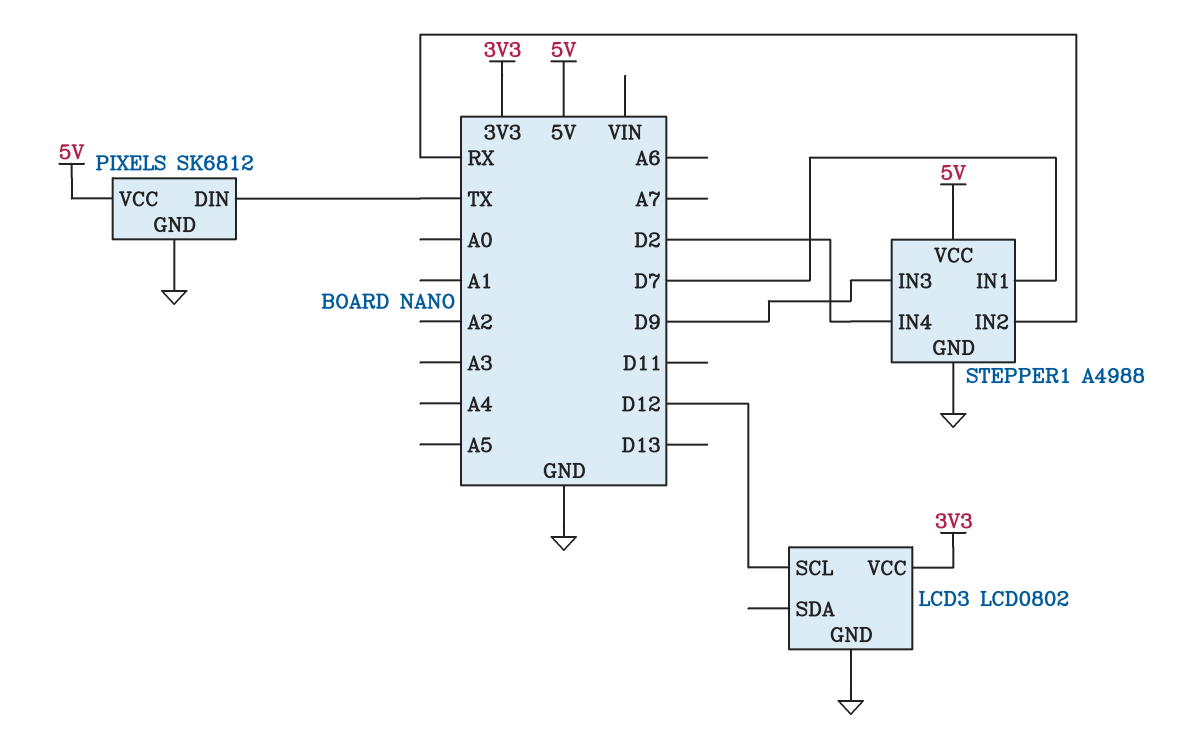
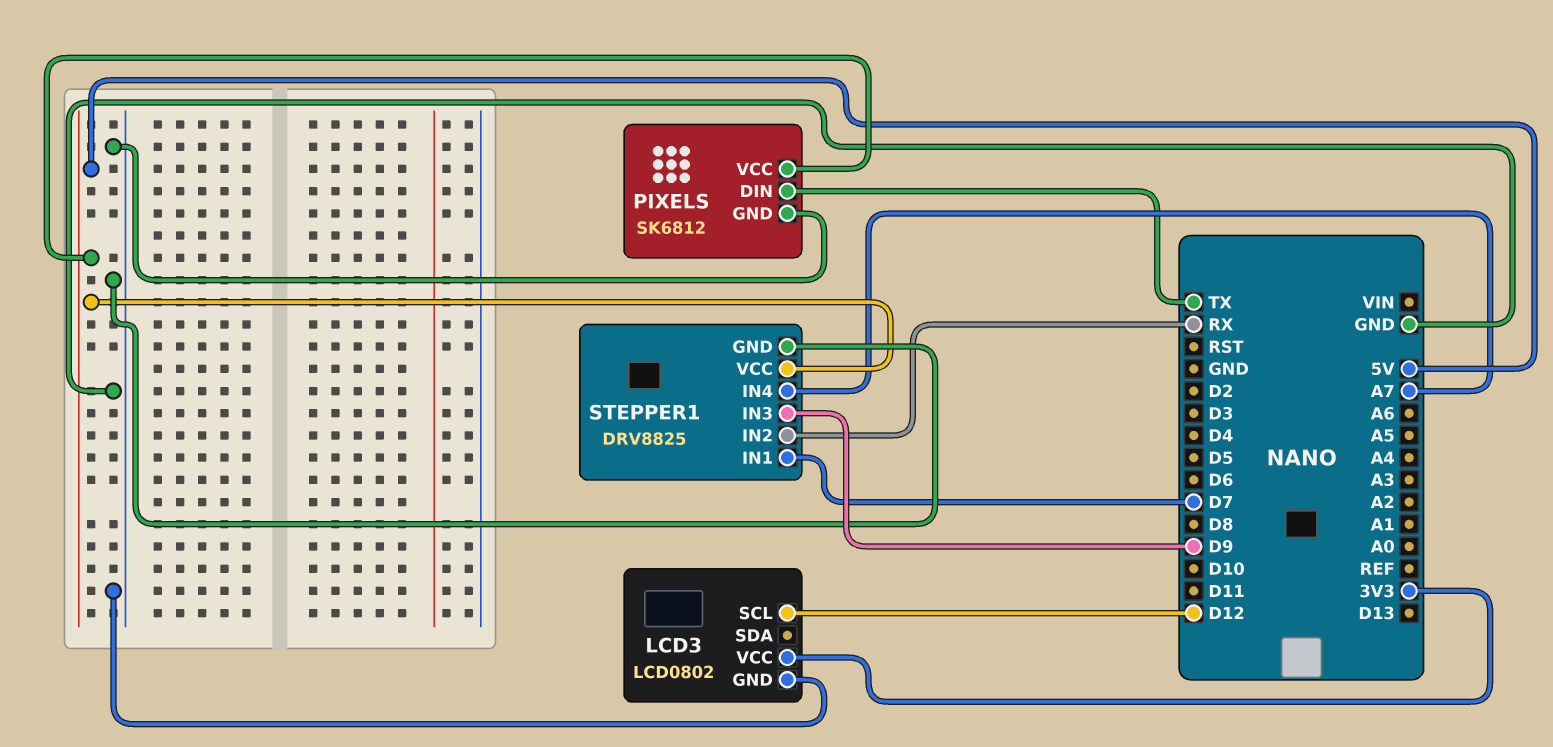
STEPPER1: A4988 -> DRV8825
STEPPER1 pin IN4: D2 -> A7

